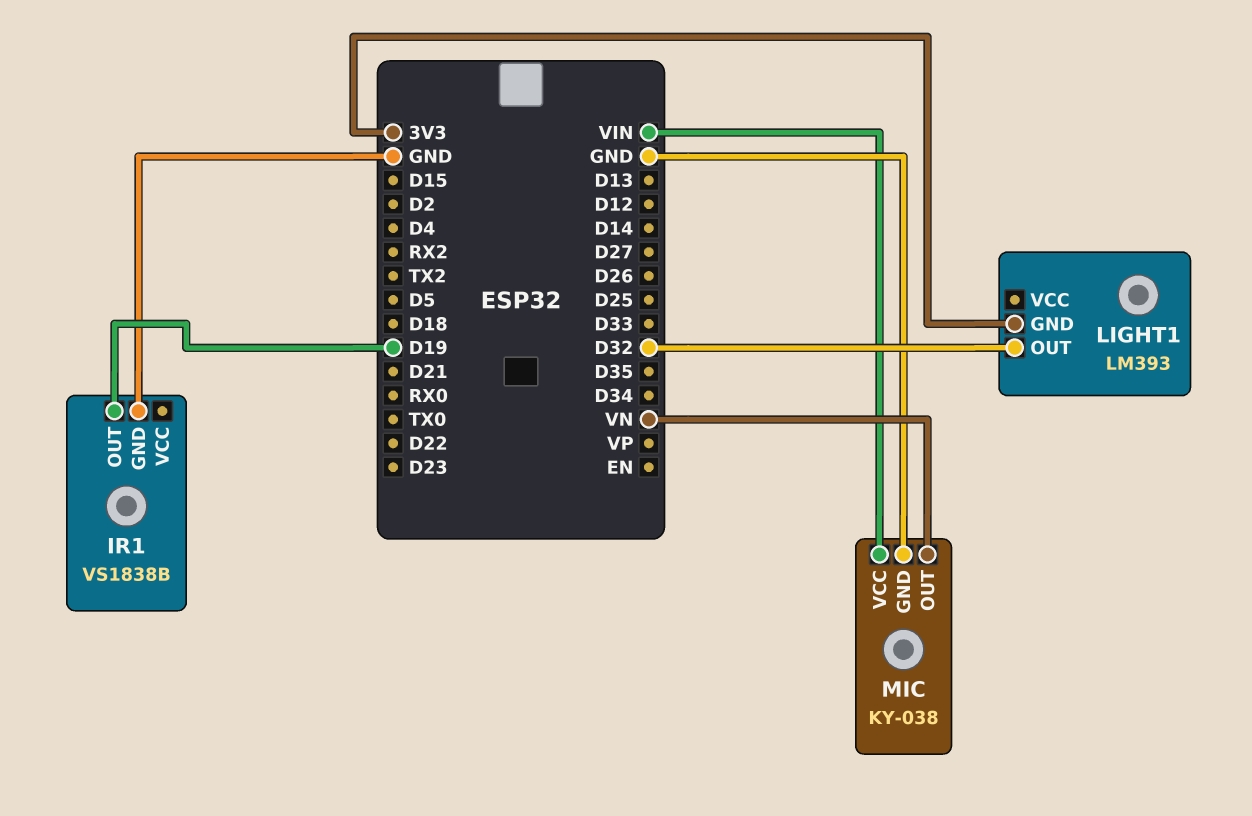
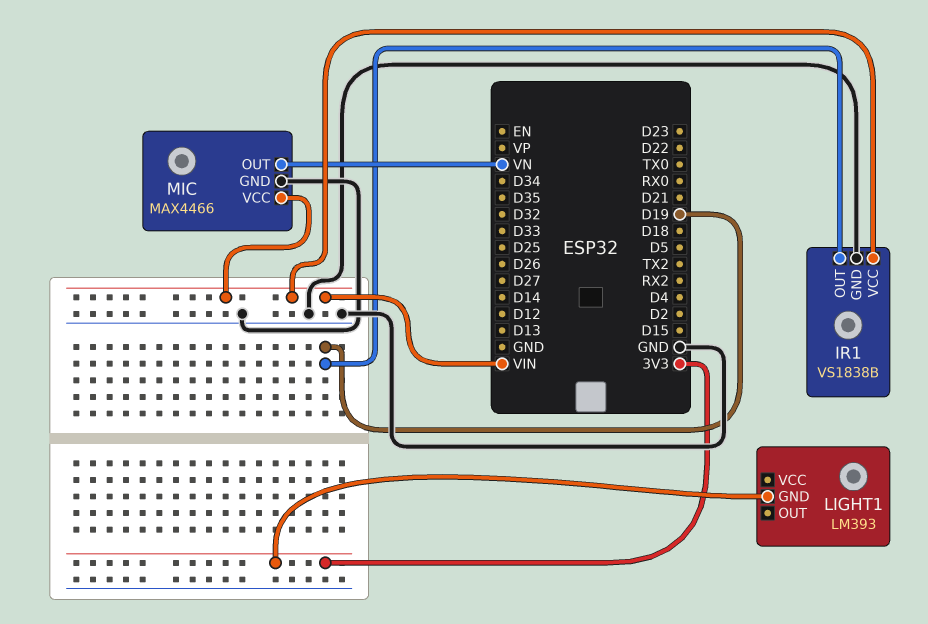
IR1 pin VCC: none -> VIN
LIGHT1 pin OUT: D32 -> none
MIC: KY-038 -> MAX4466

